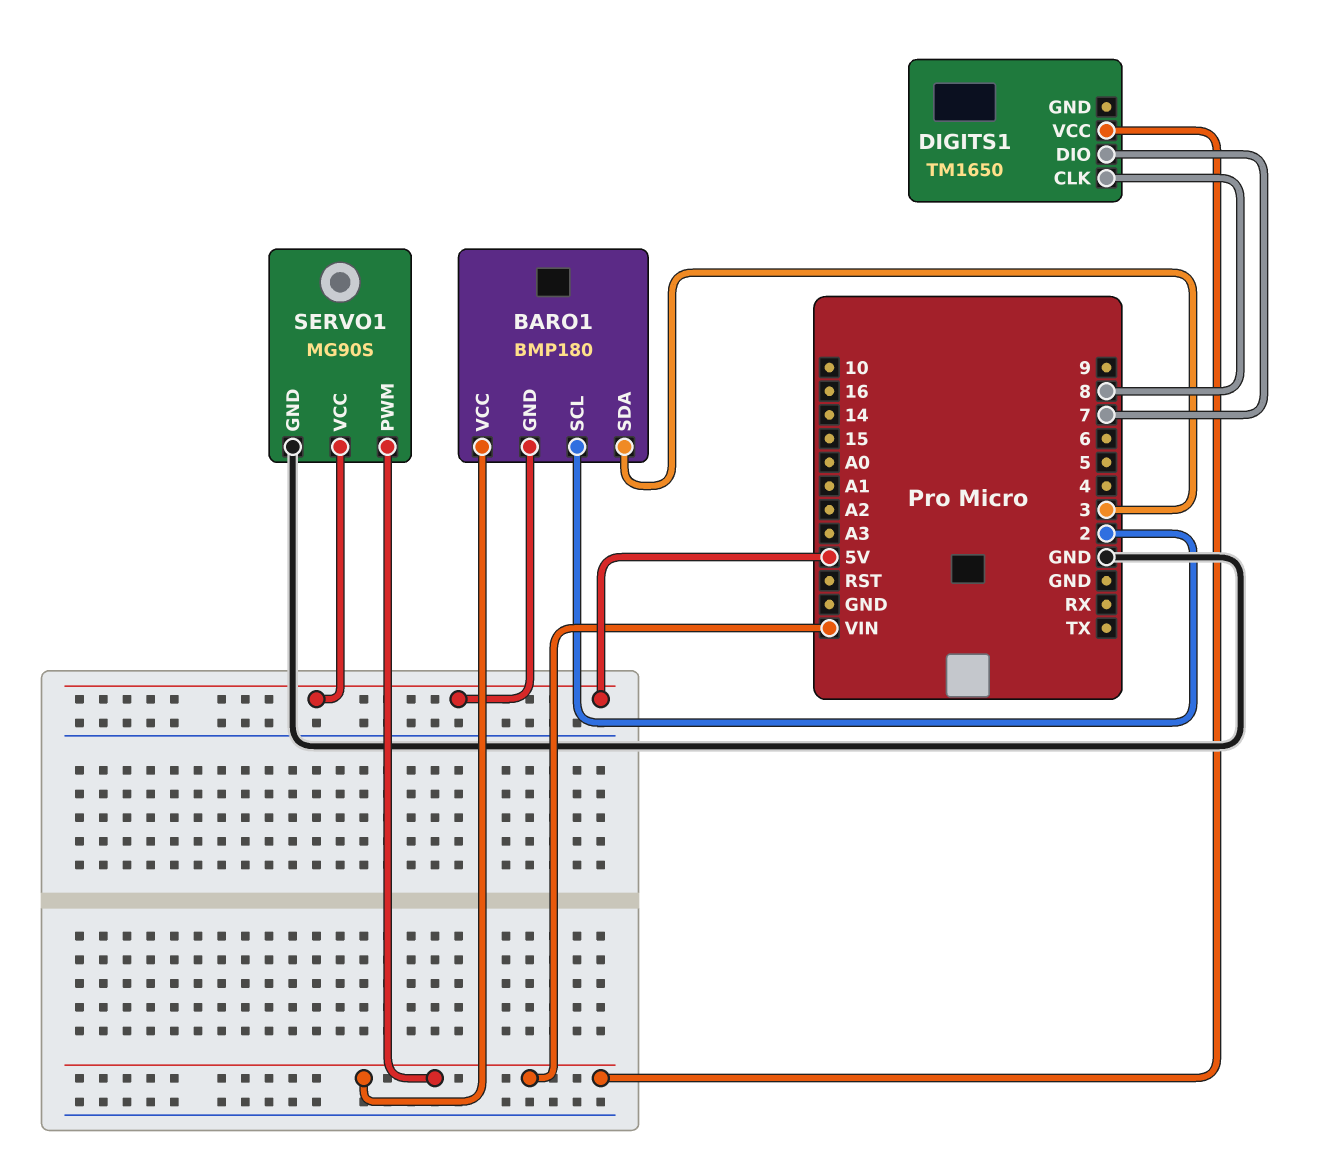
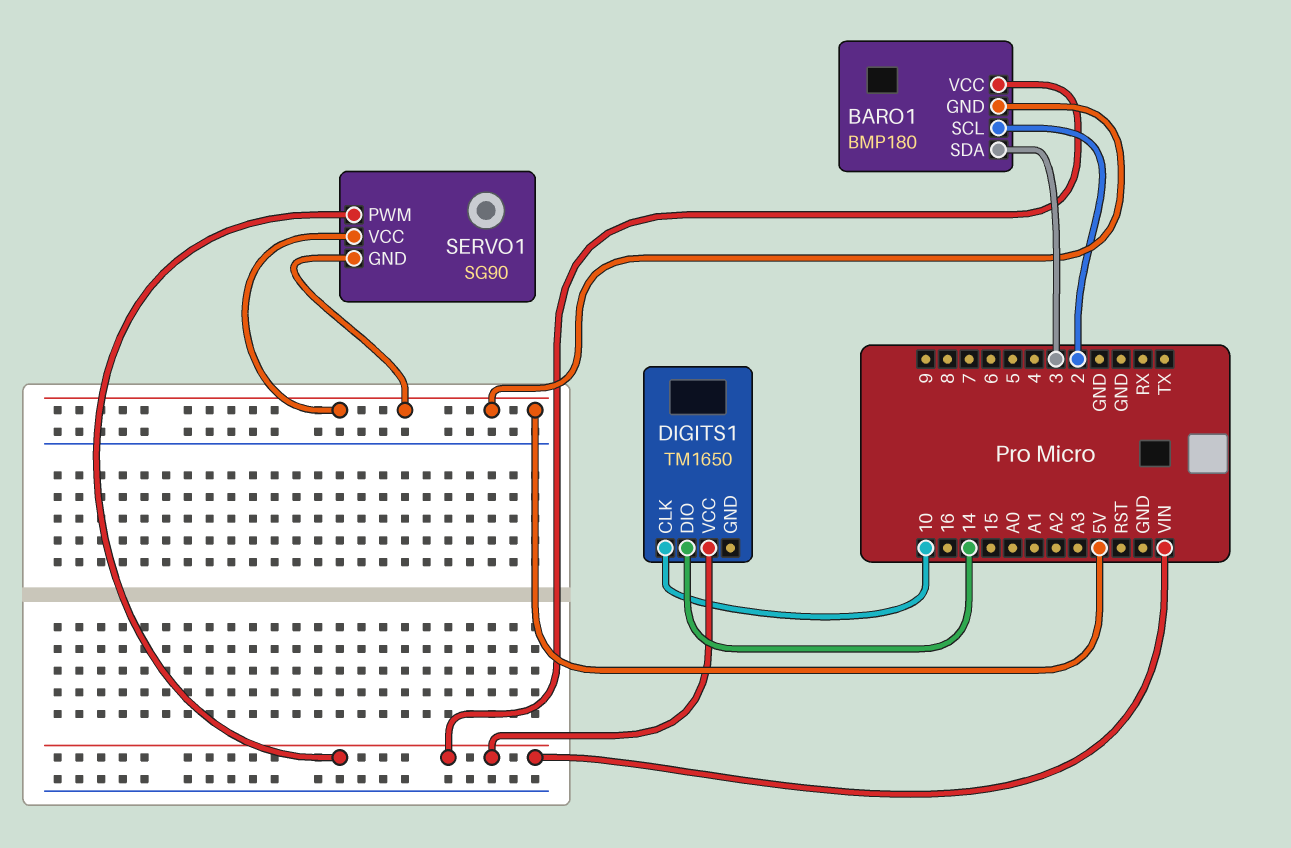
DIGITS1 pin CLK: 8 -> 10
DIGITS1 pin DIO: 7 -> 14
SERVO1: MG90S -> SG90
SERVO1 pin GND: GND -> 5V

